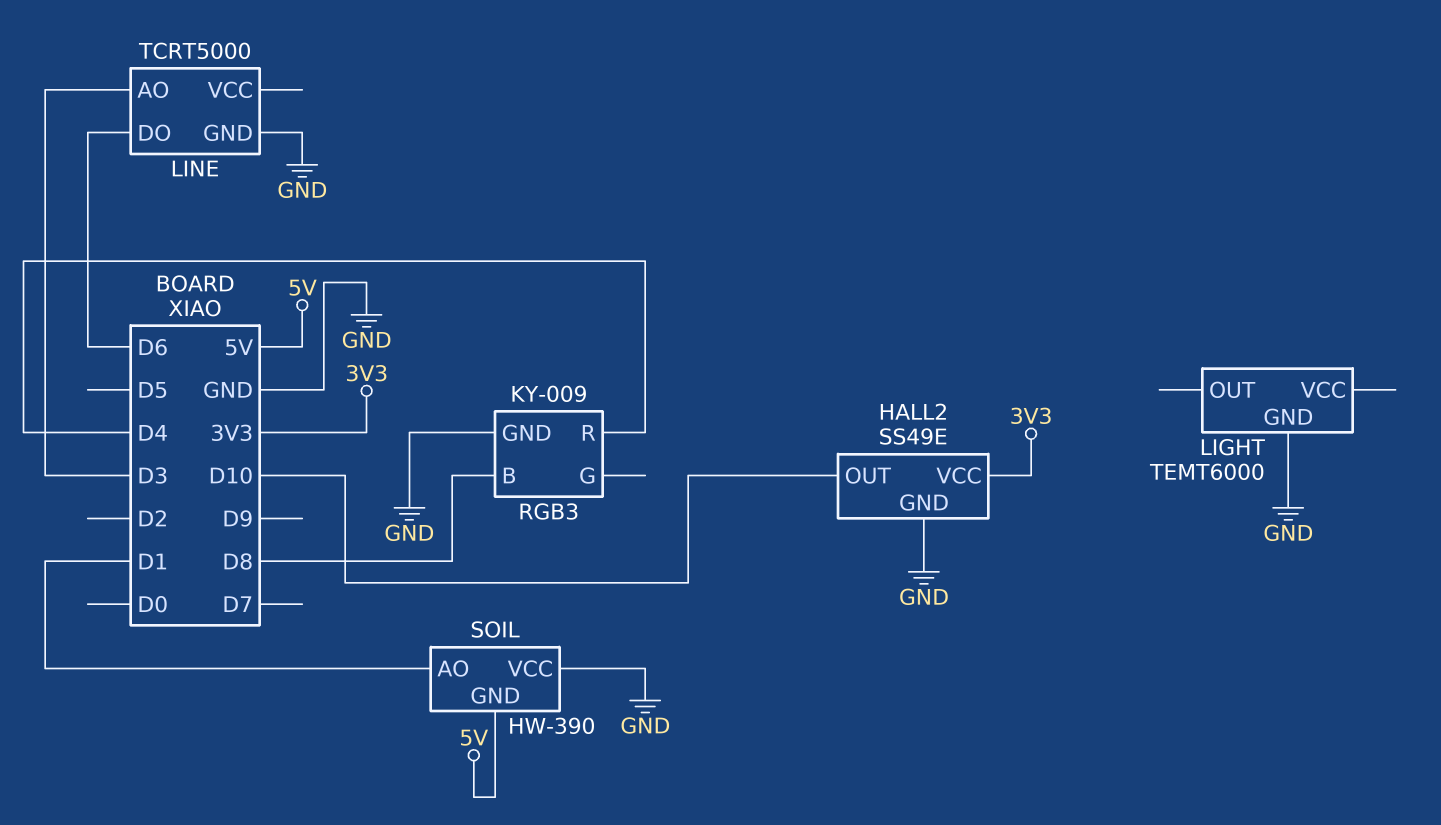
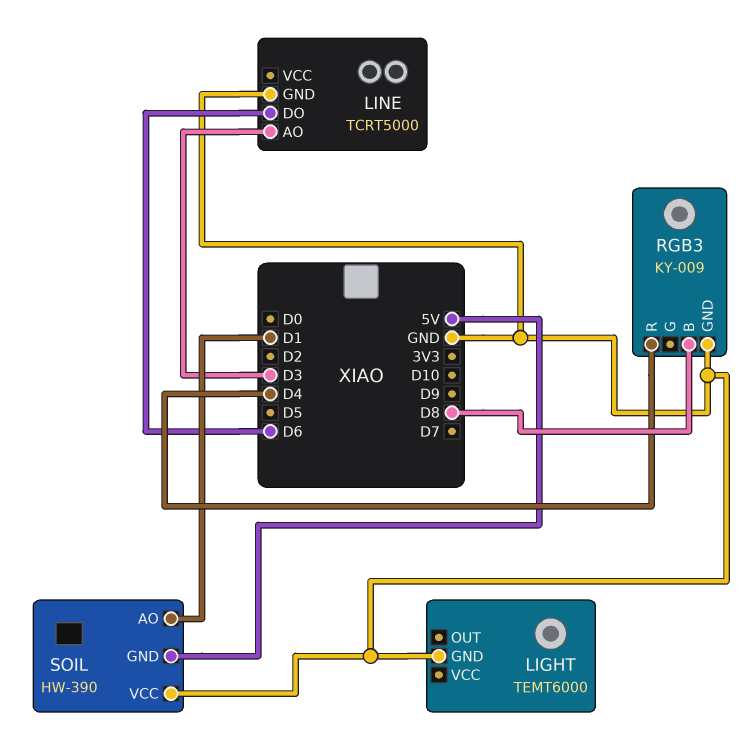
HALL2: SS49E -> none
HALL2 pin GND: GND -> none
HALL2 pin OUT: D10 -> none
HALL2 pin VCC: 3V3 -> none

